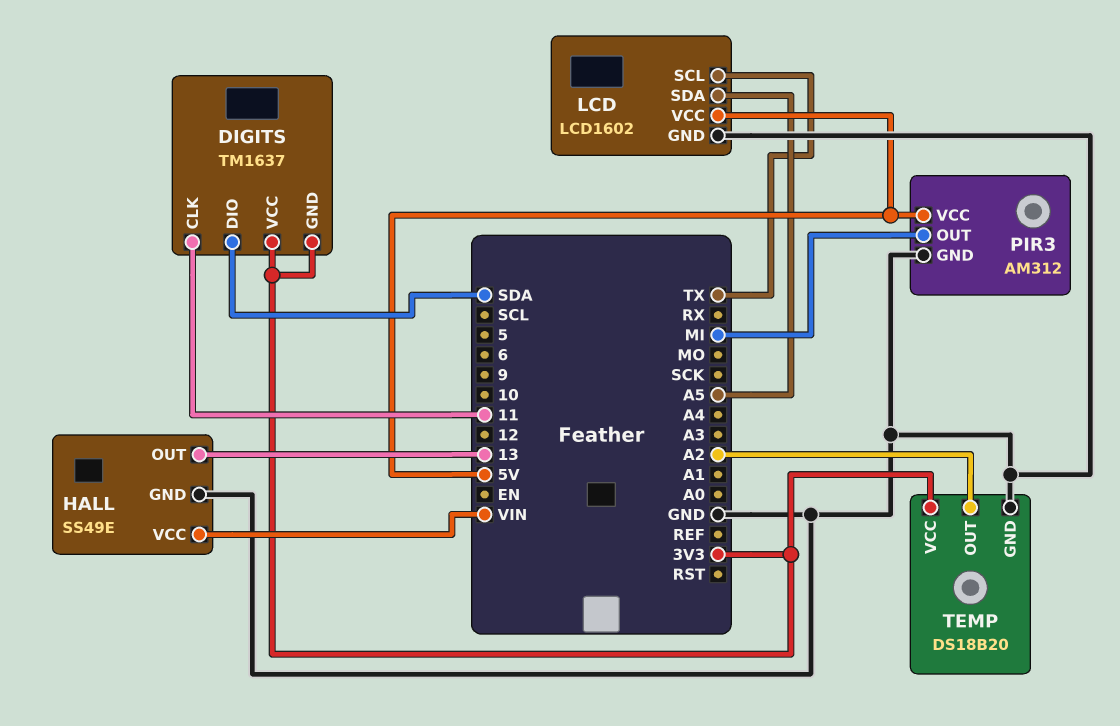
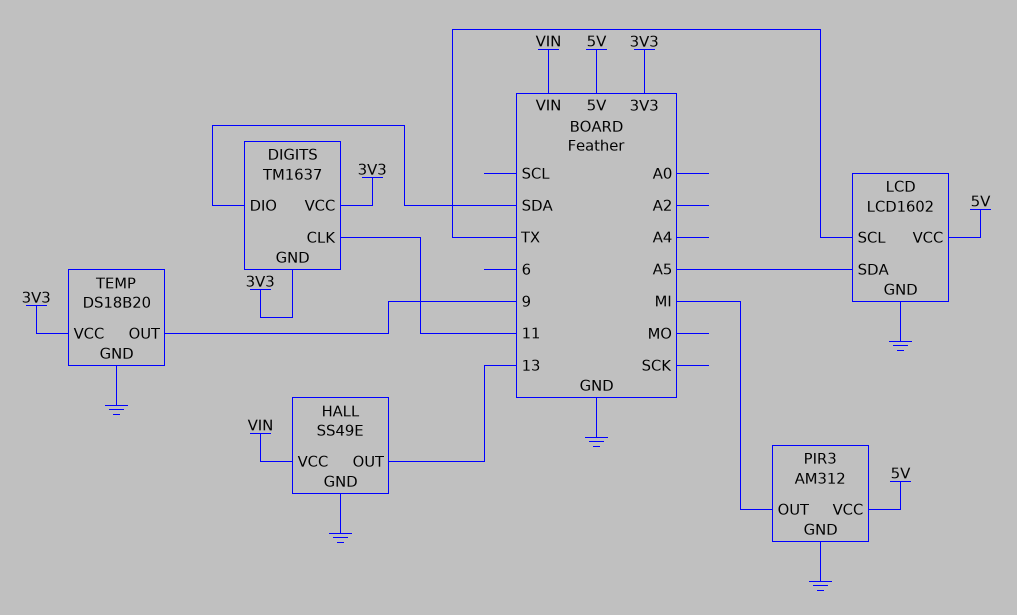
TEMP pin OUT: A2 -> 9

